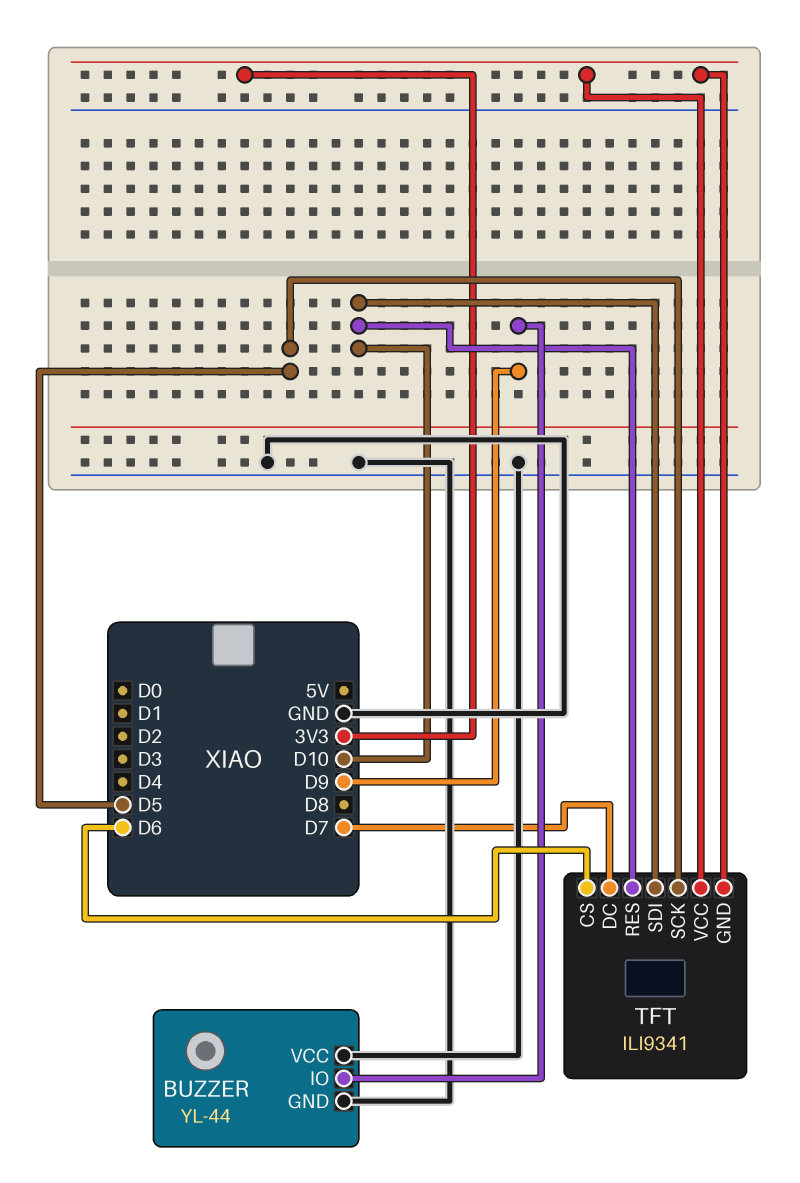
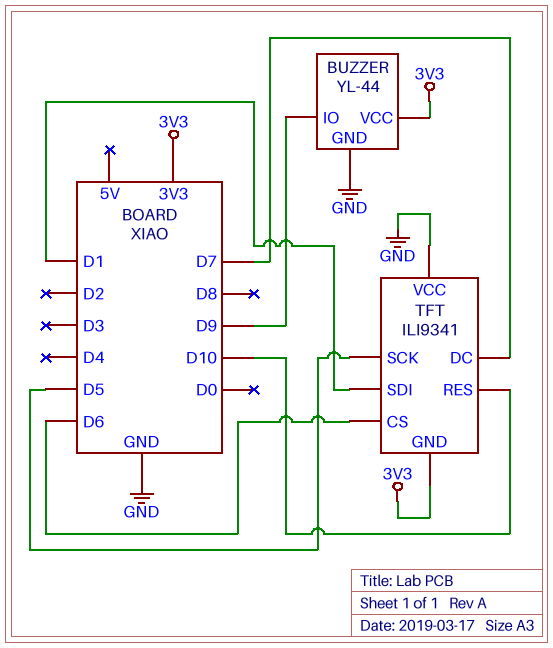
BUZZER pin VCC: GND -> 3V3
TFT pin SDI: D10 -> D1
TFT pin VCC: 3V3 -> GND

